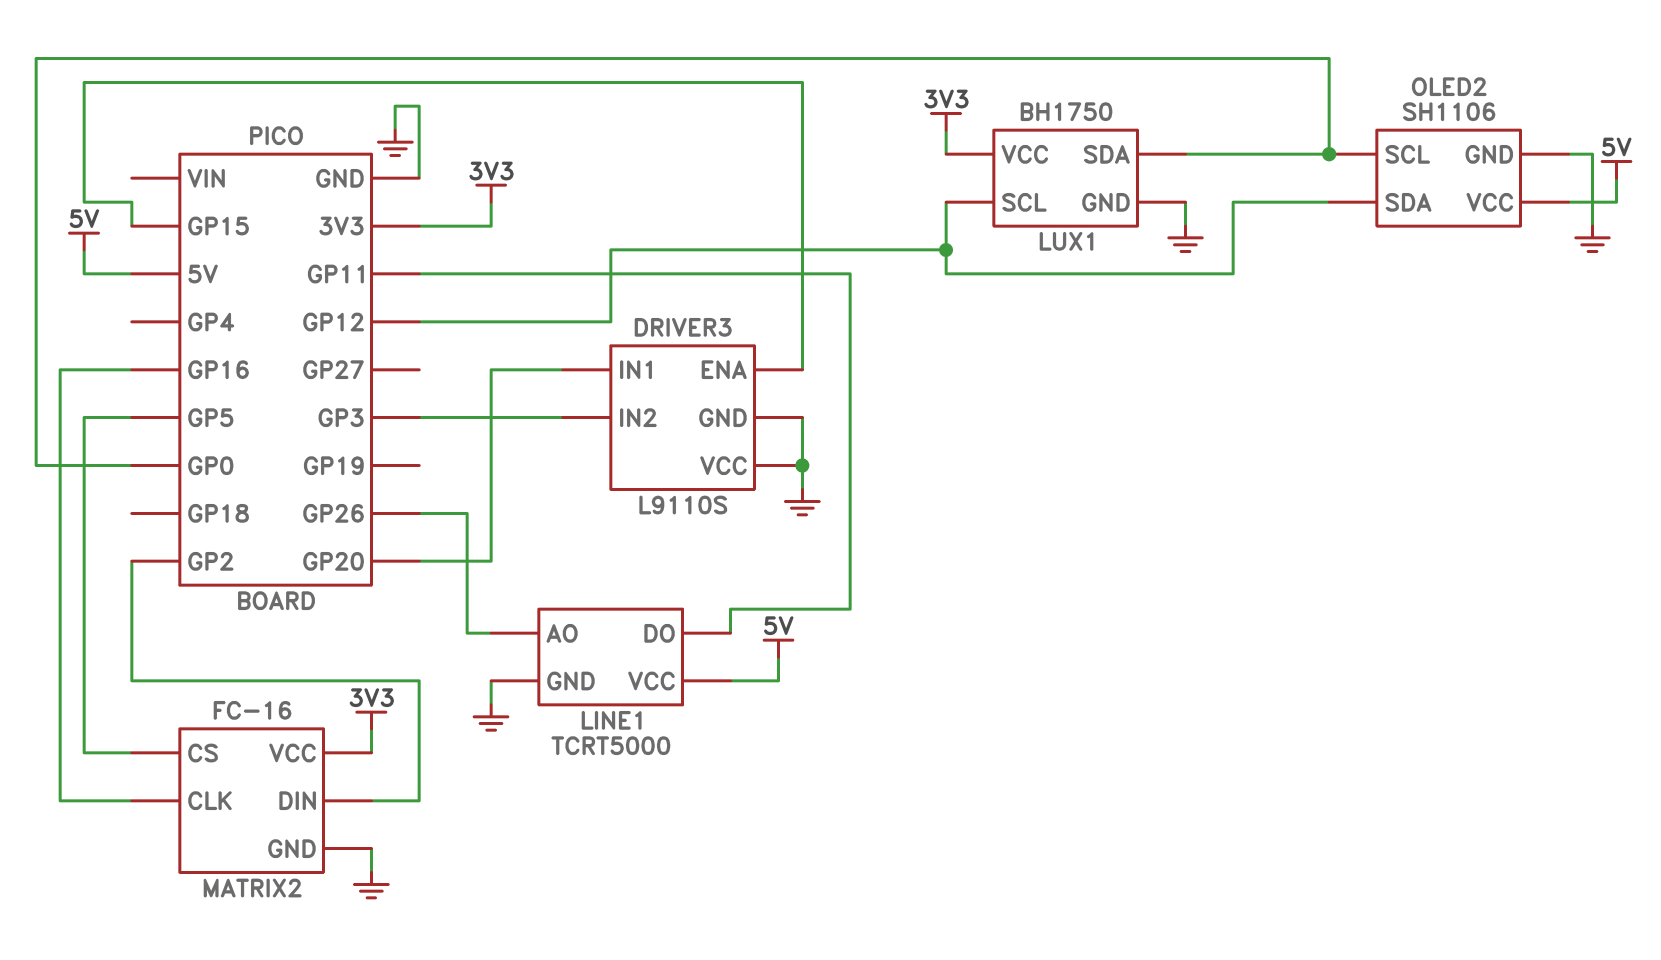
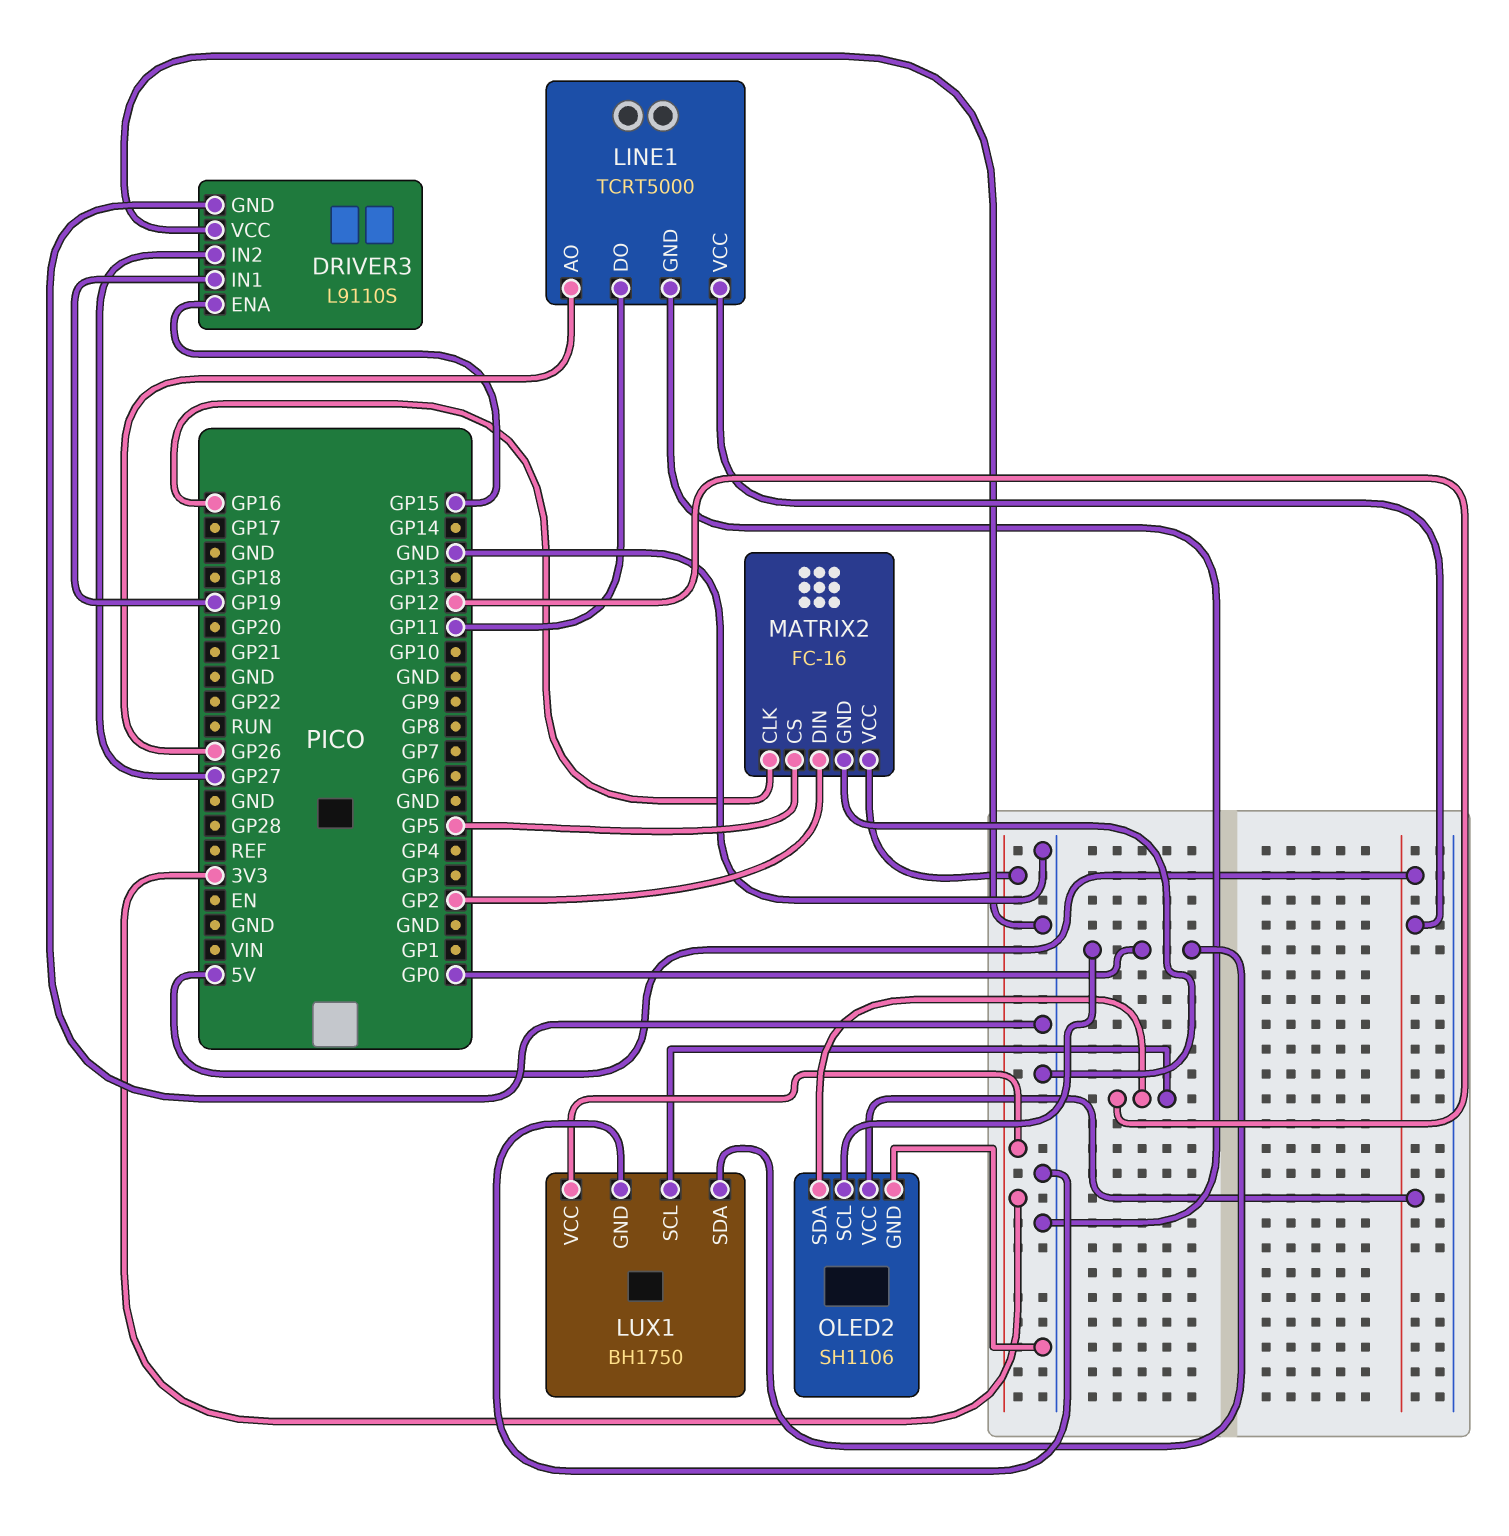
DRIVER3 pin IN1: GP20 -> GP19
DRIVER3 pin IN2: GP3 -> GP27

